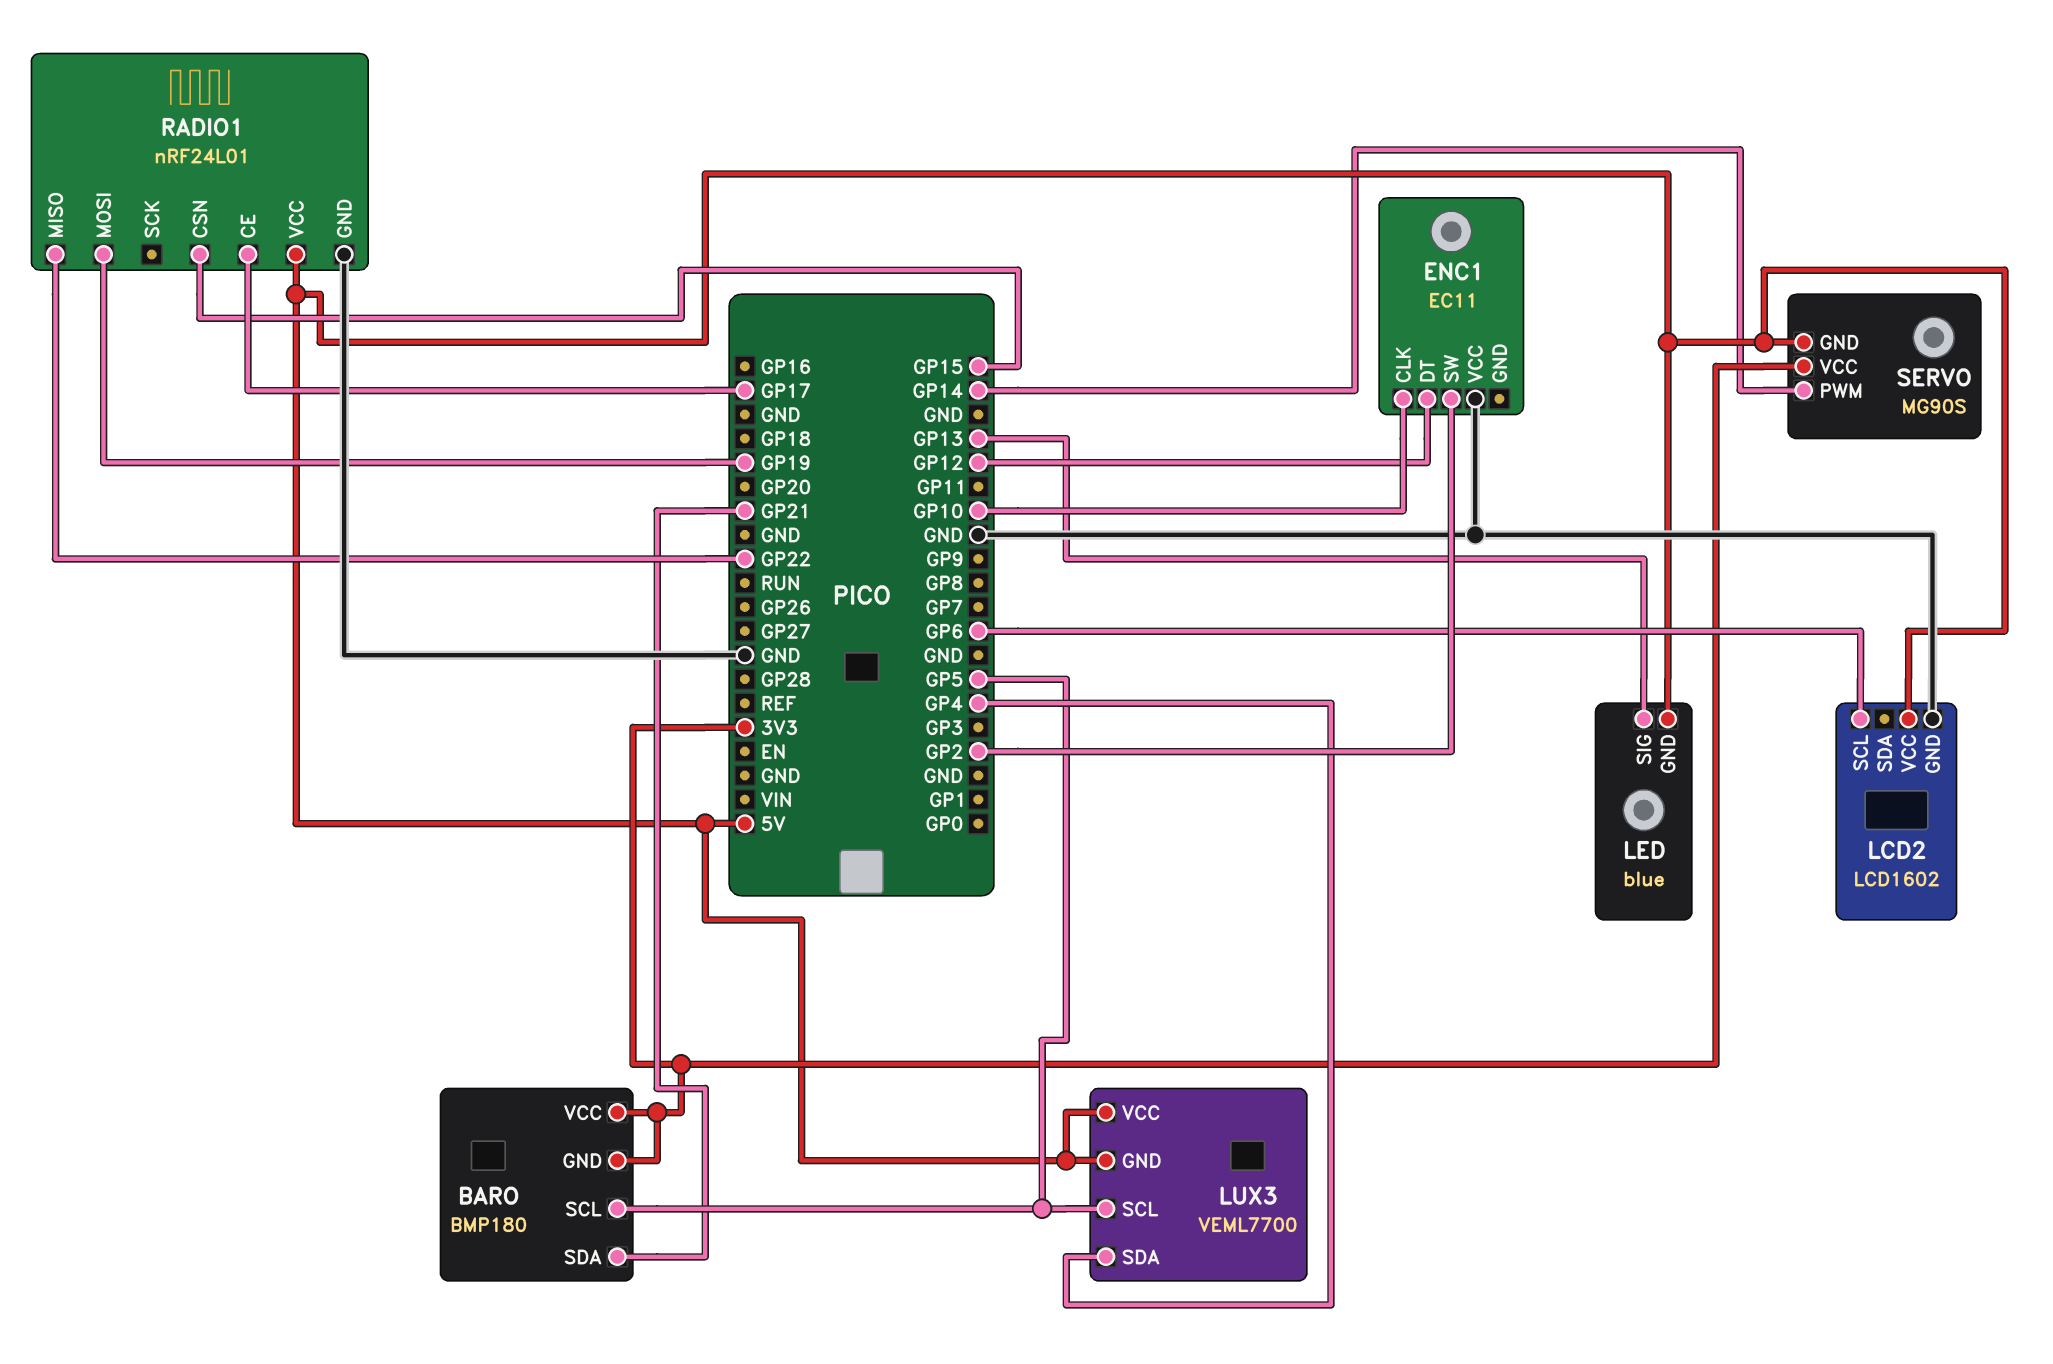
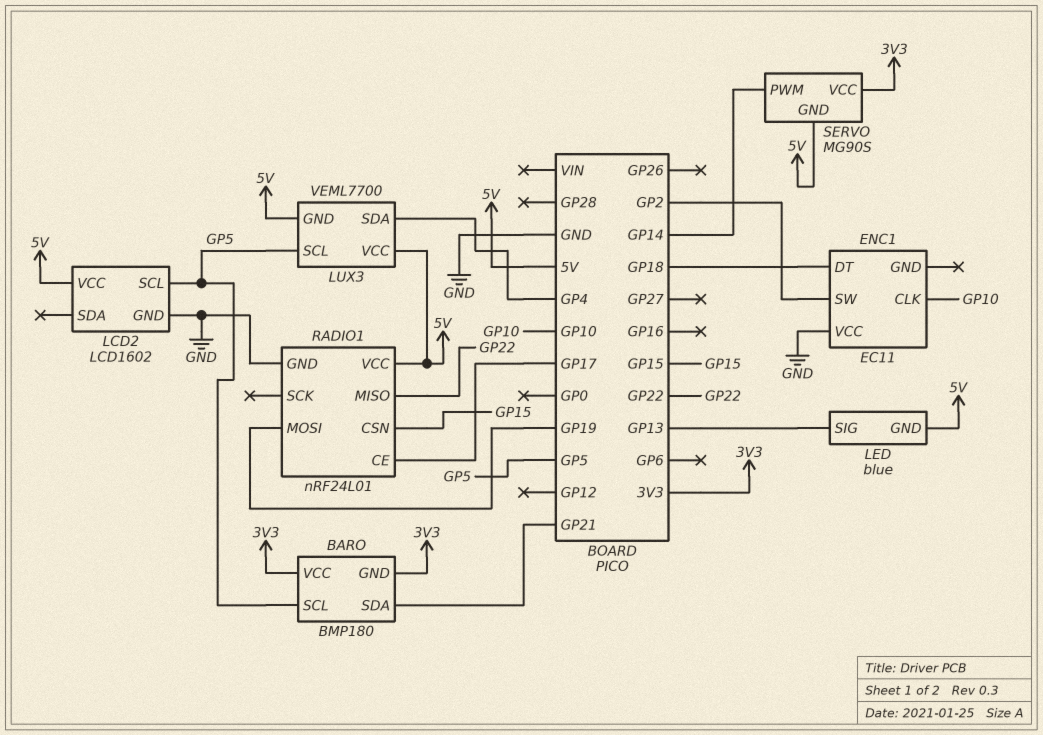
ENC1 pin DT: GP12 -> GP18
LCD2 pin SCL: GP6 -> GP5

